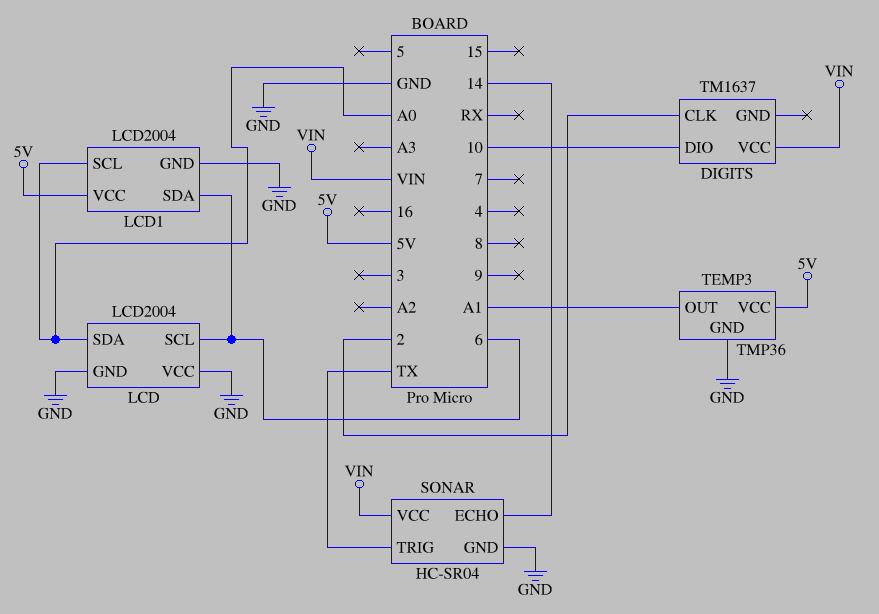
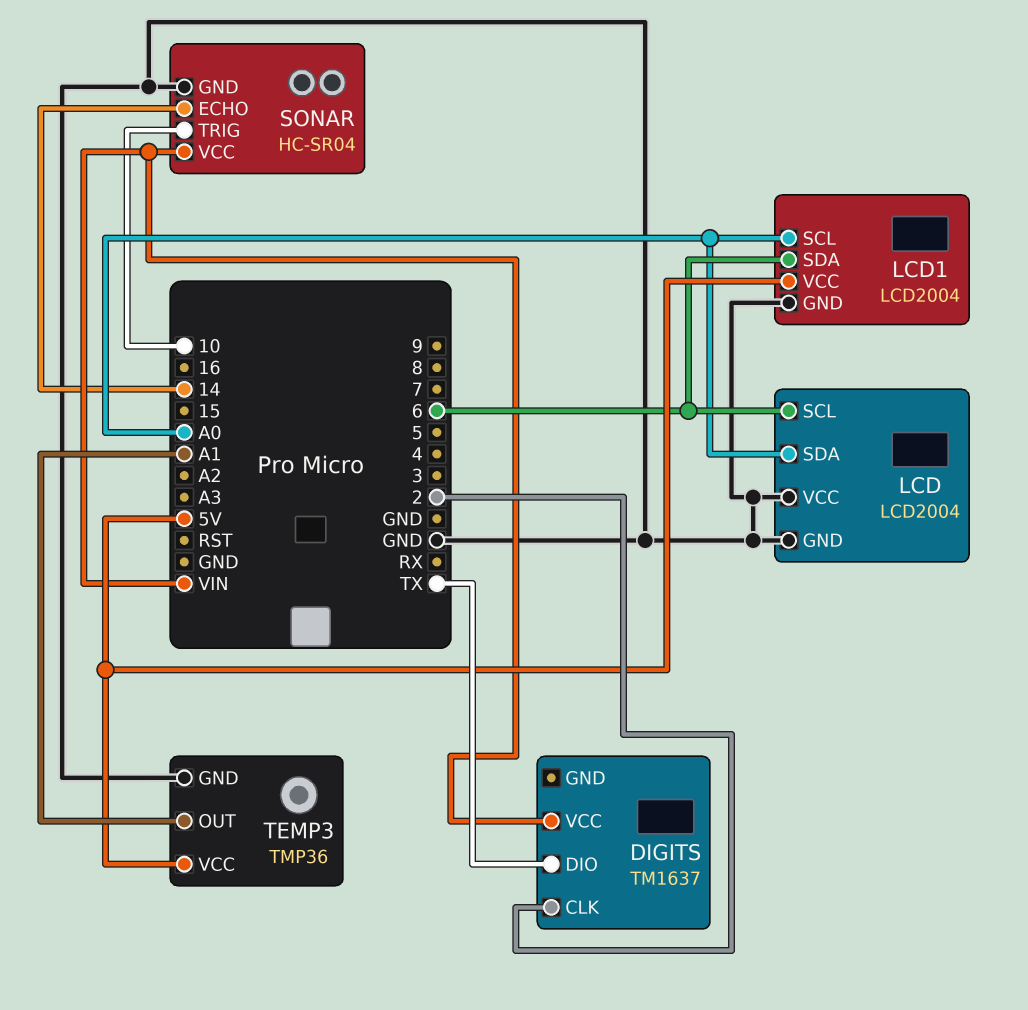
DIGITS pin DIO: 10 -> TX
SONAR pin TRIG: TX -> 10

